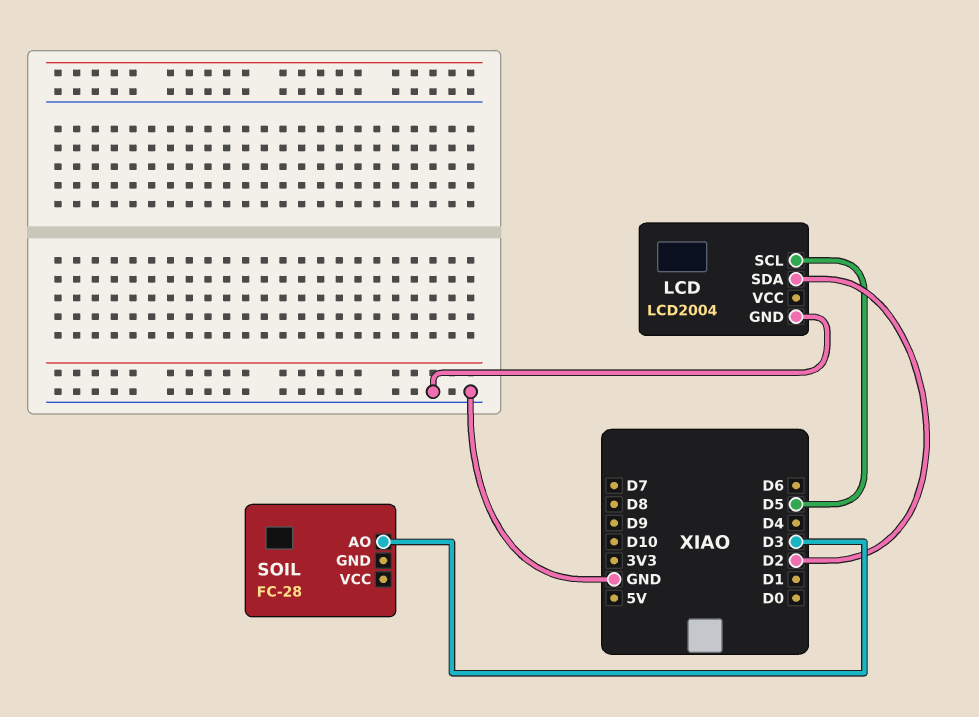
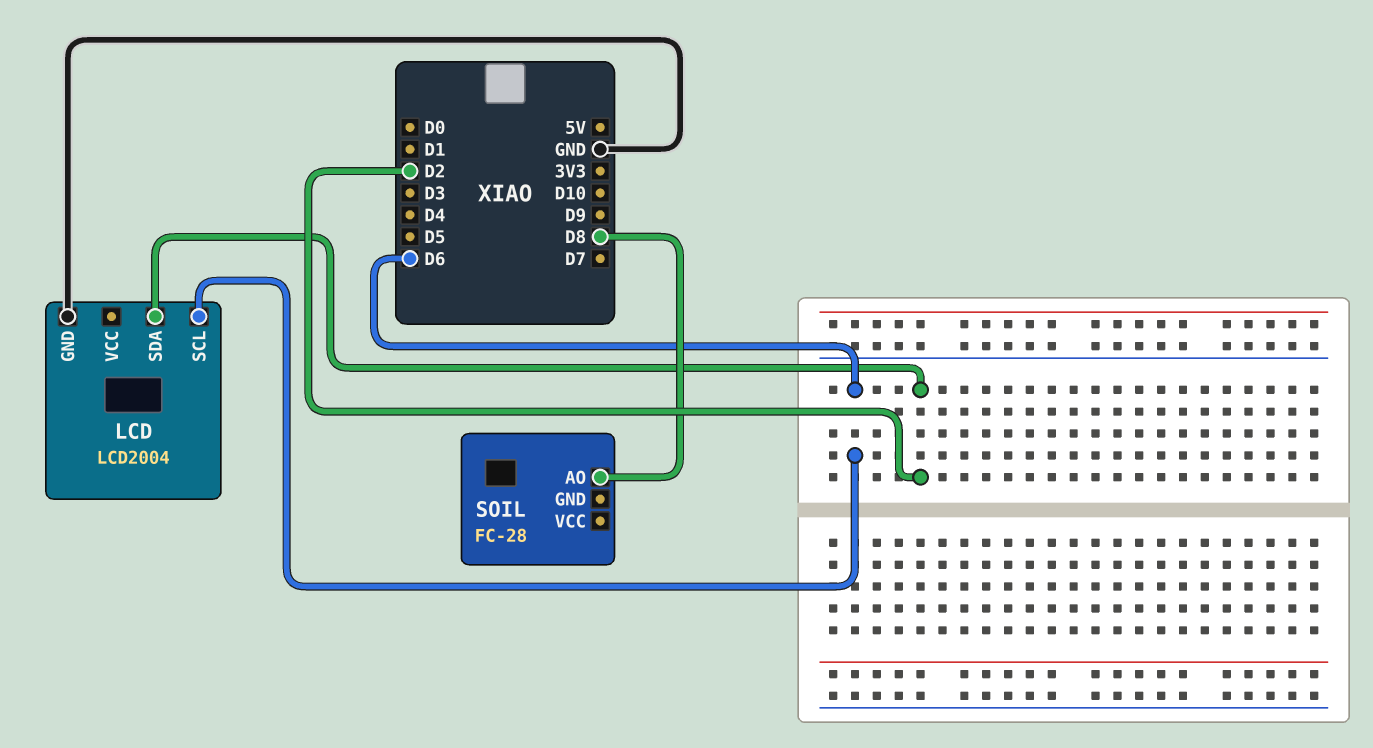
LCD pin SCL: D5 -> D6
SOIL pin AO: D3 -> D8

